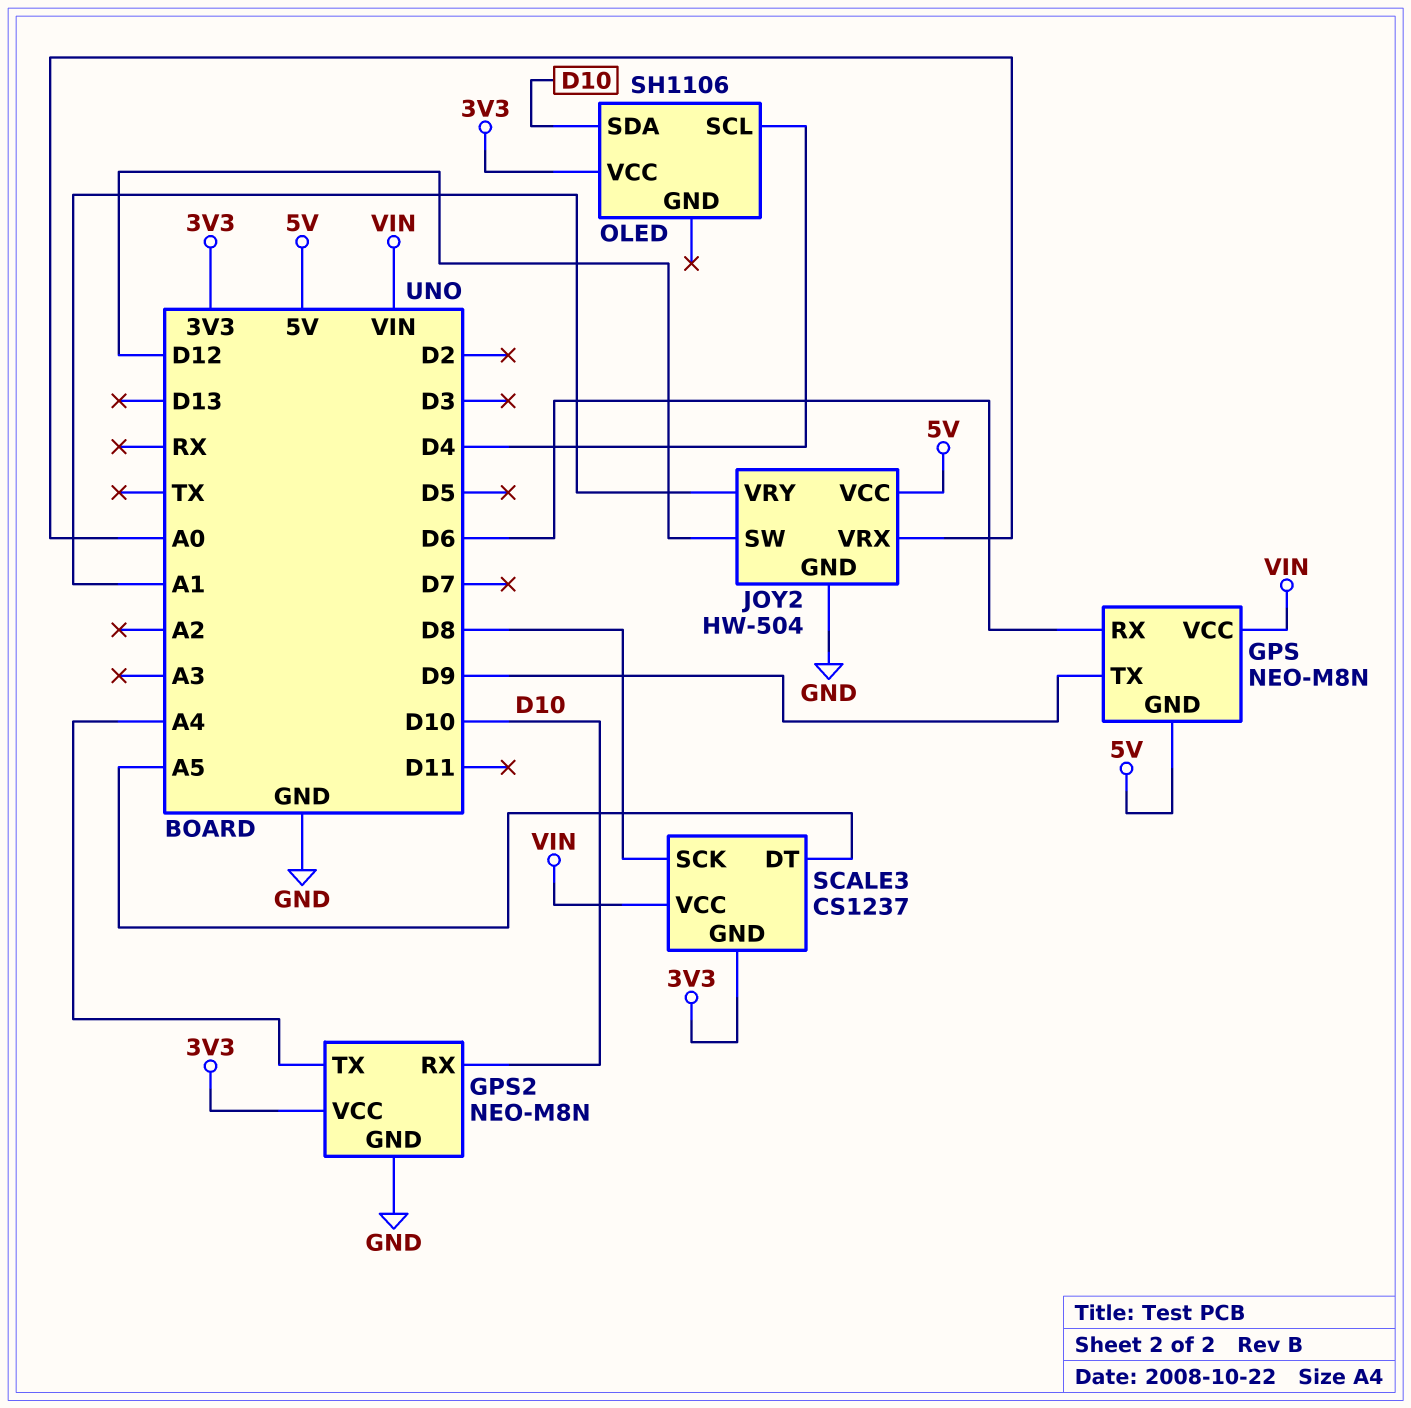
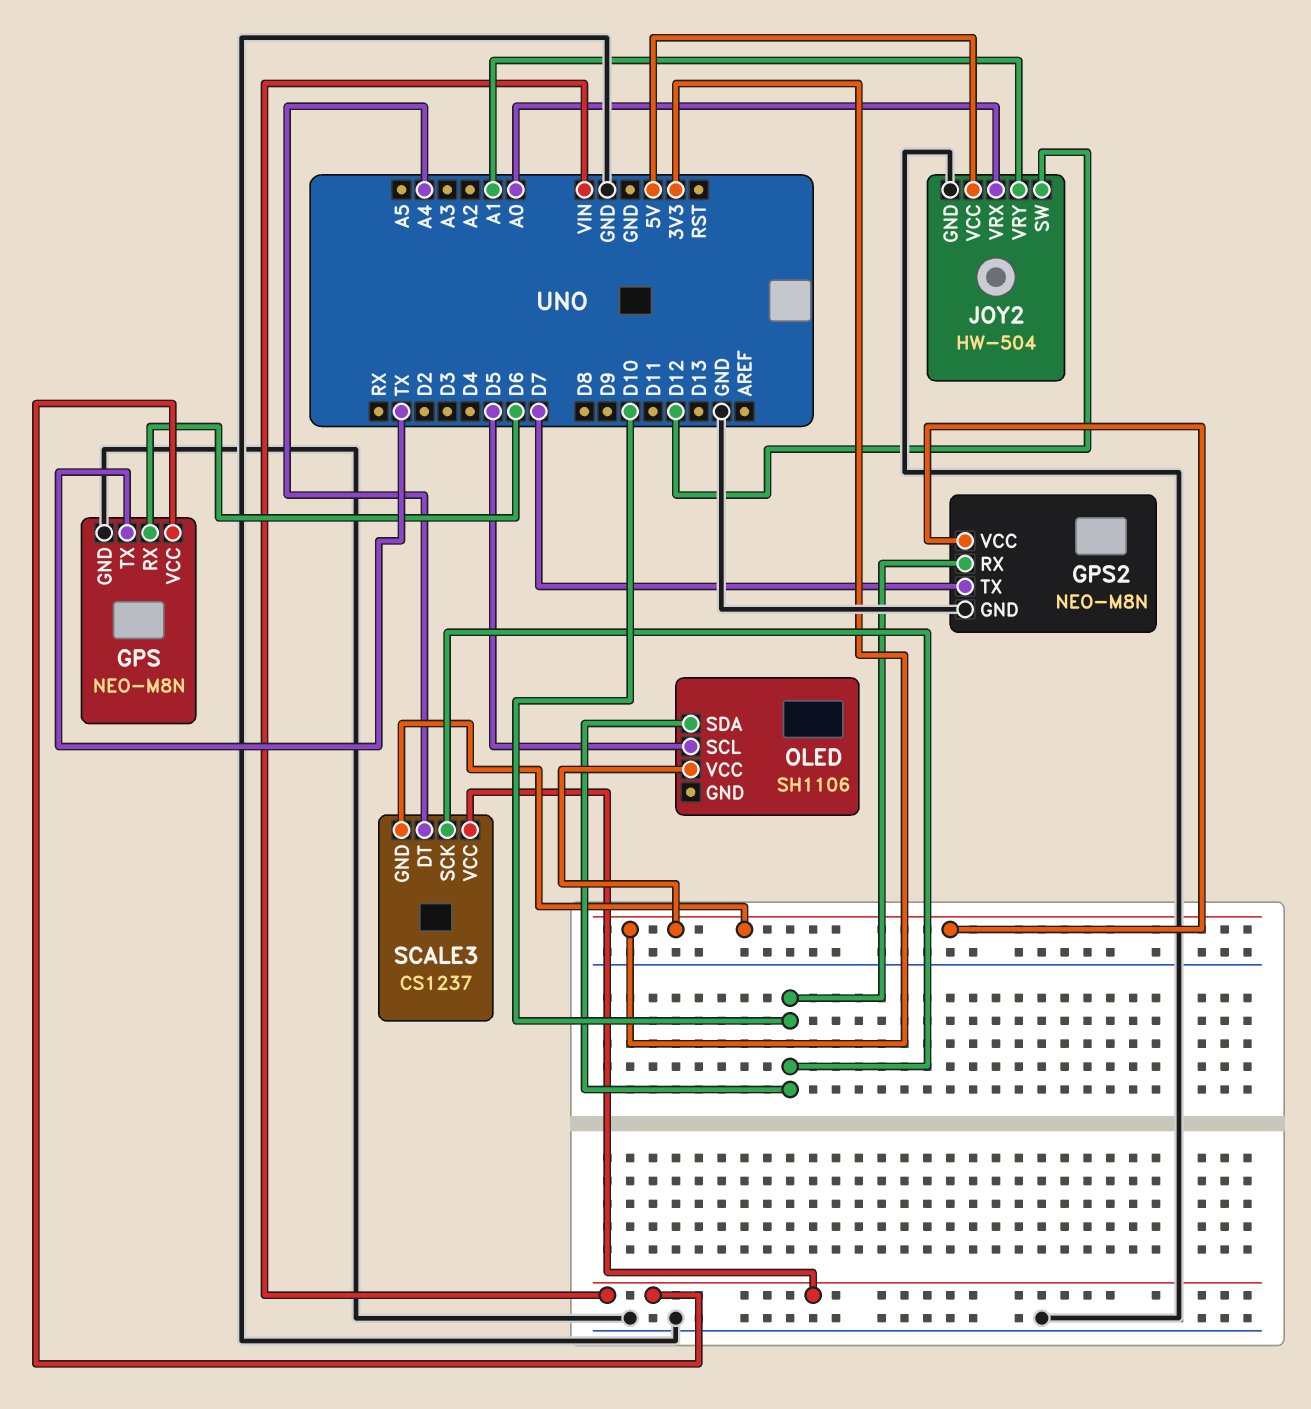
GPS pin GND: 5V -> GND
GPS pin TX: D9 -> TX
GPS2 pin TX: A4 -> D7
OLED pin SCL: D4 -> D5
SCALE3 pin DT: A5 -> A4
SCALE3 pin SCK: D8 -> D10

